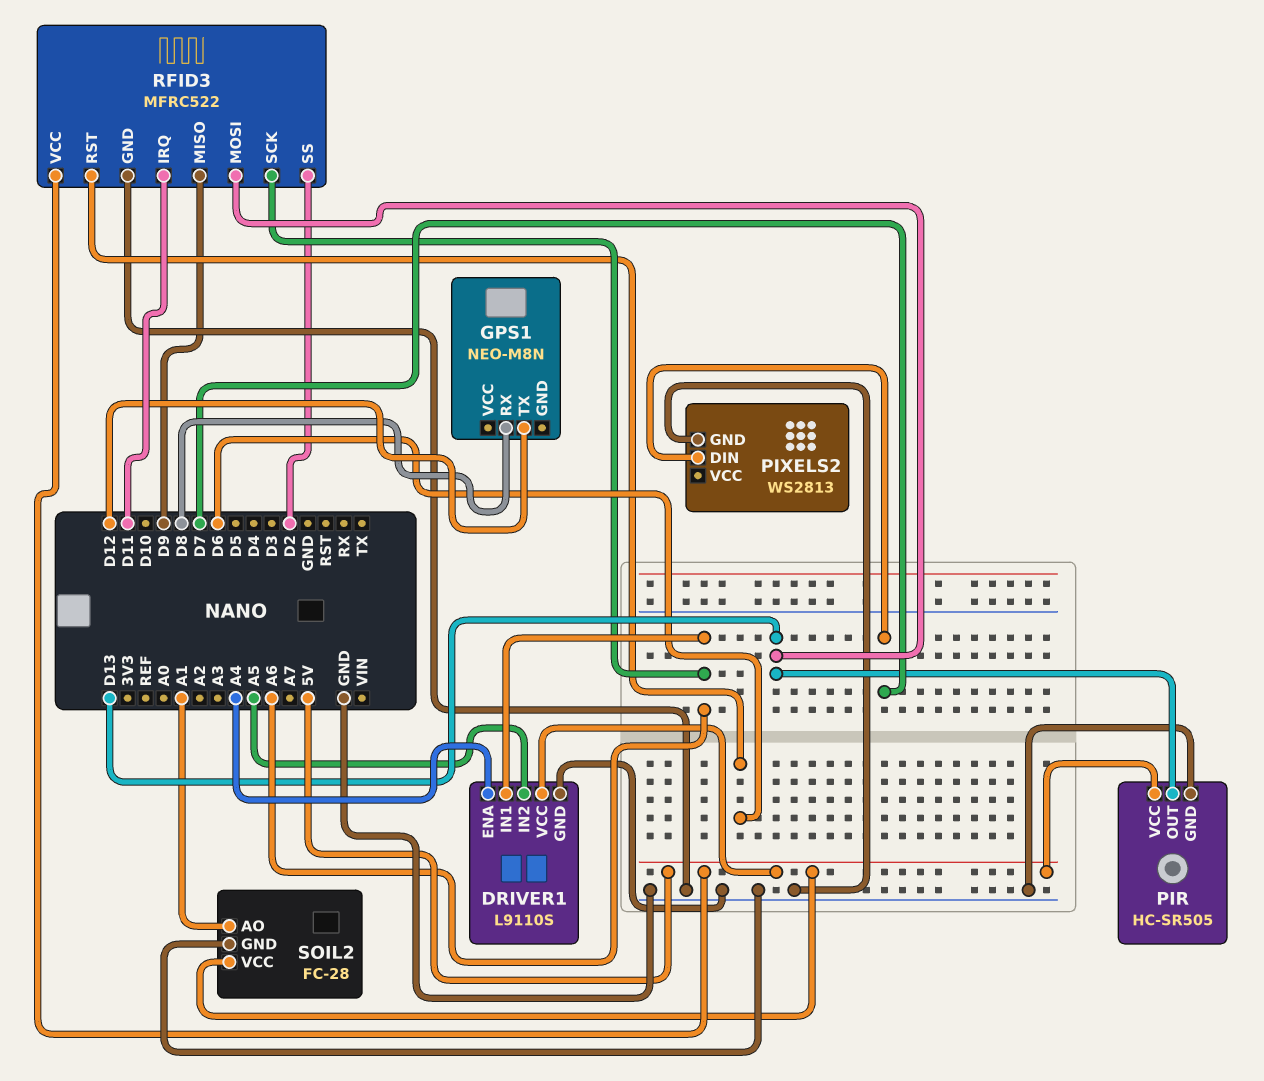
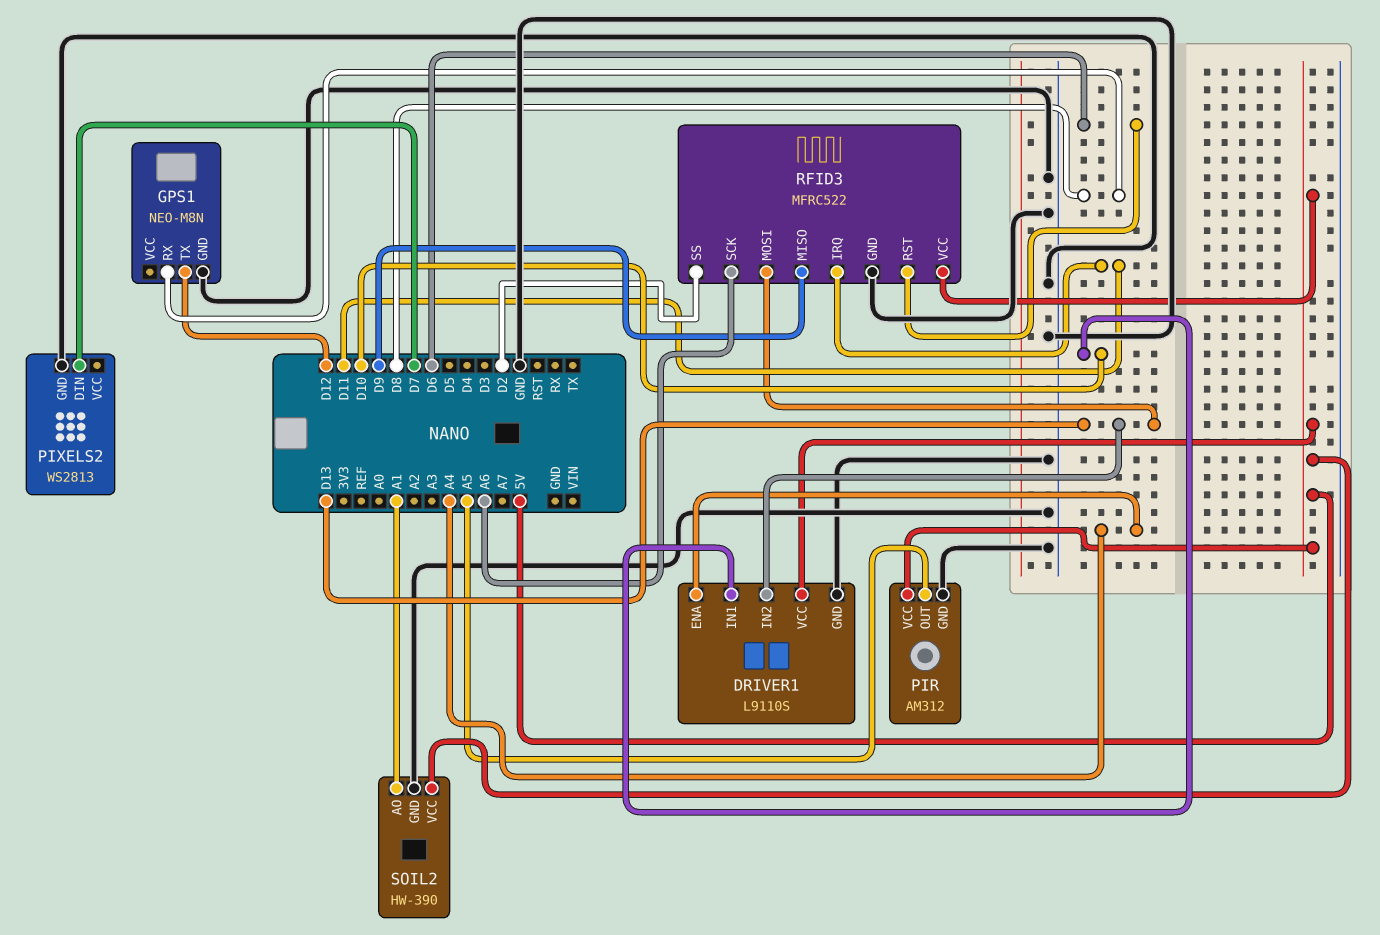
DRIVER1 pin IN1: A6 -> D10
DRIVER1 pin IN2: A5 -> D13
GPS1 pin GND: none -> GND
PIR: HC-SR505 -> AM312
PIR pin OUT: D13 -> A5
SOIL2: FC-28 -> HW-390

